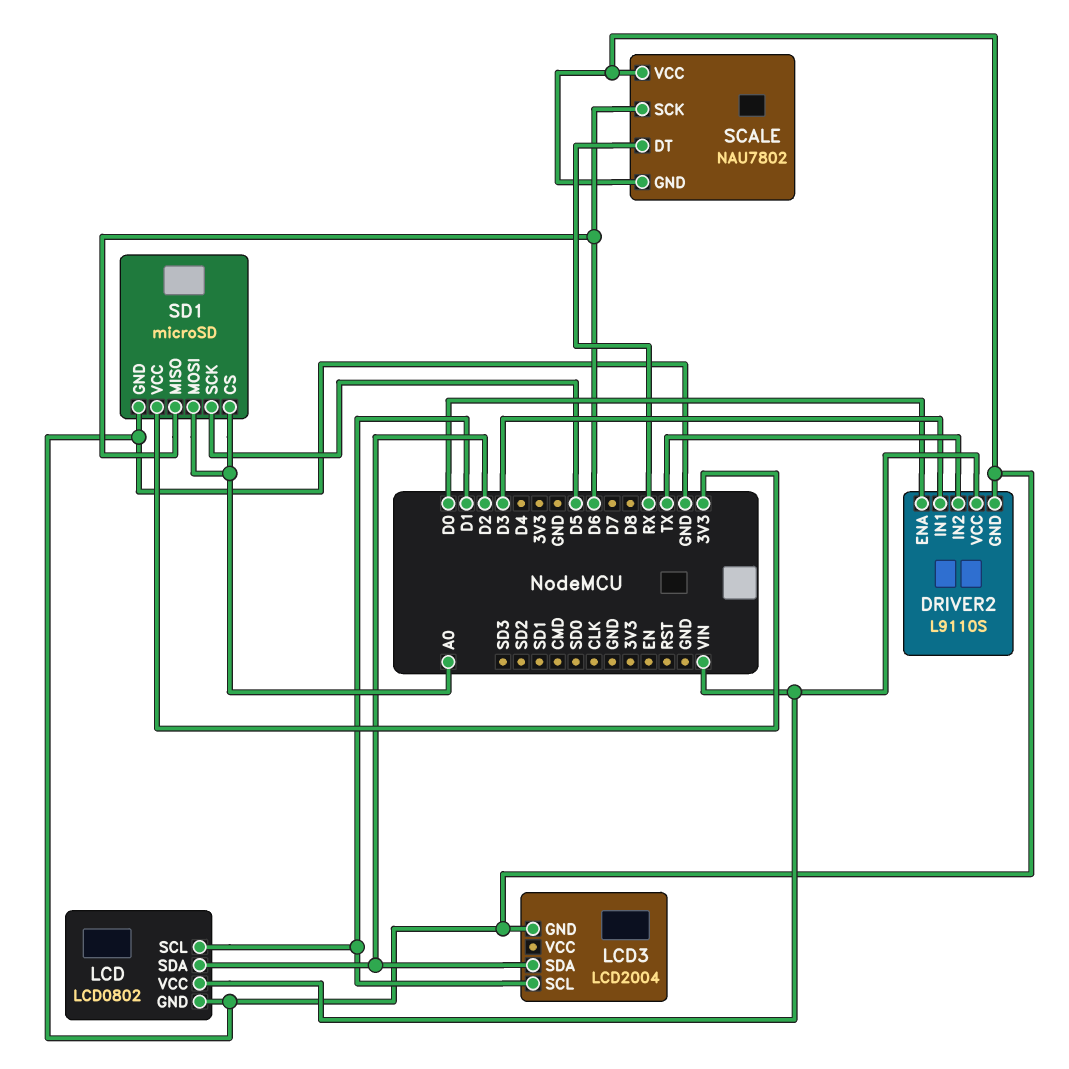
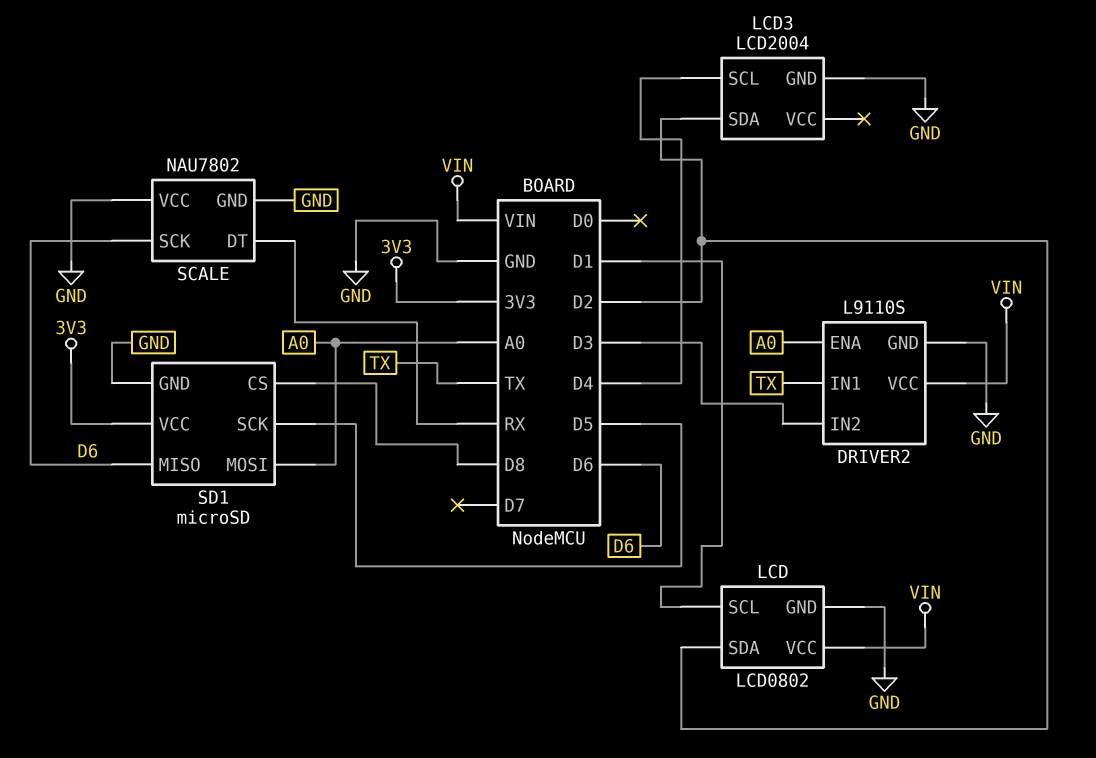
DRIVER2 pin ENA: D0 -> A0
DRIVER2 pin IN1: D3 -> TX
DRIVER2 pin IN2: TX -> D3
LCD3 pin SCL: D1 -> D4
SD1 pin CS: A0 -> D8

